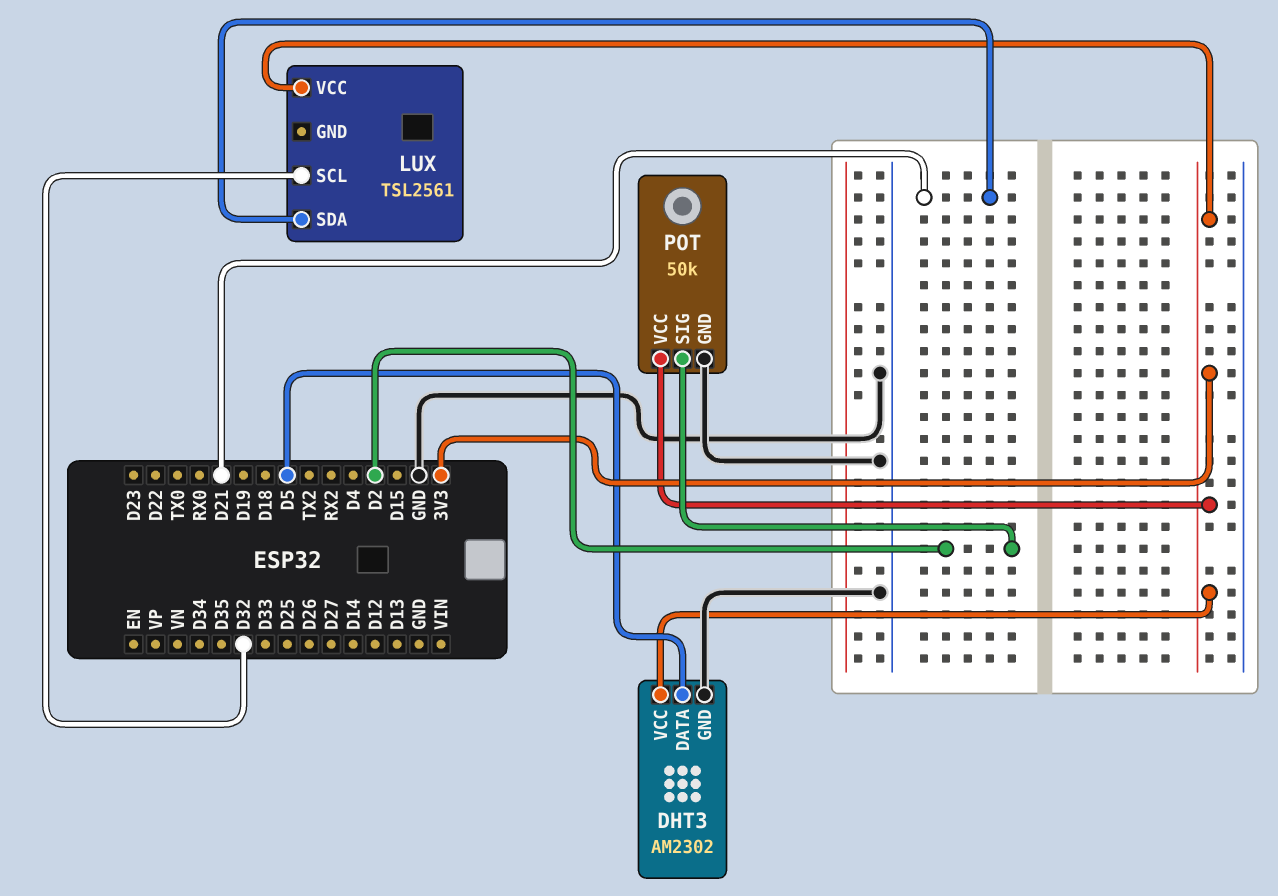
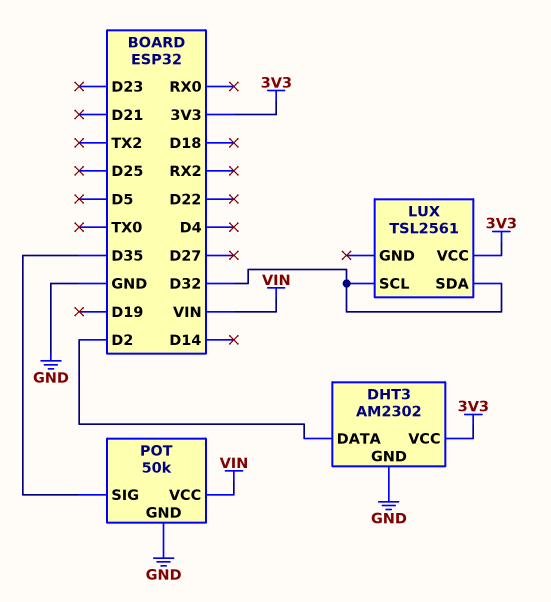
DHT3 pin DATA: D5 -> D2
LUX pin SDA: D21 -> D32
POT pin SIG: D2 -> D35
POT pin VCC: 3V3 -> VIN

